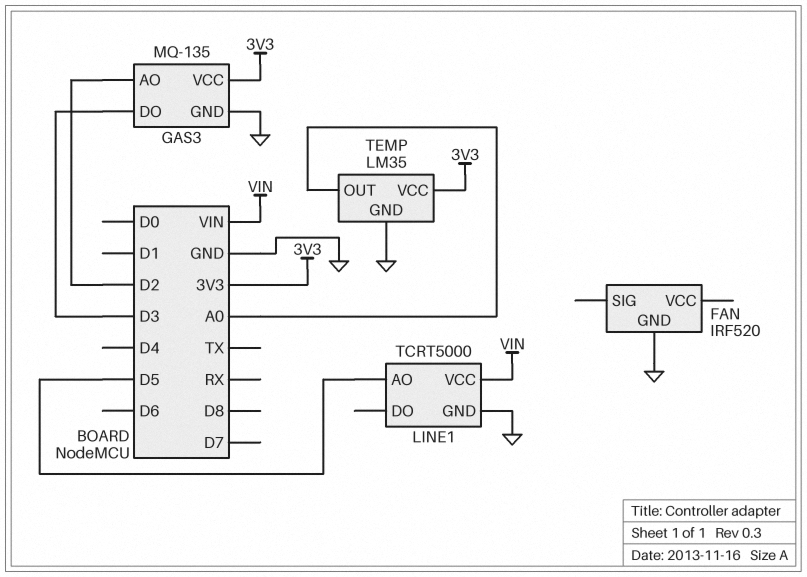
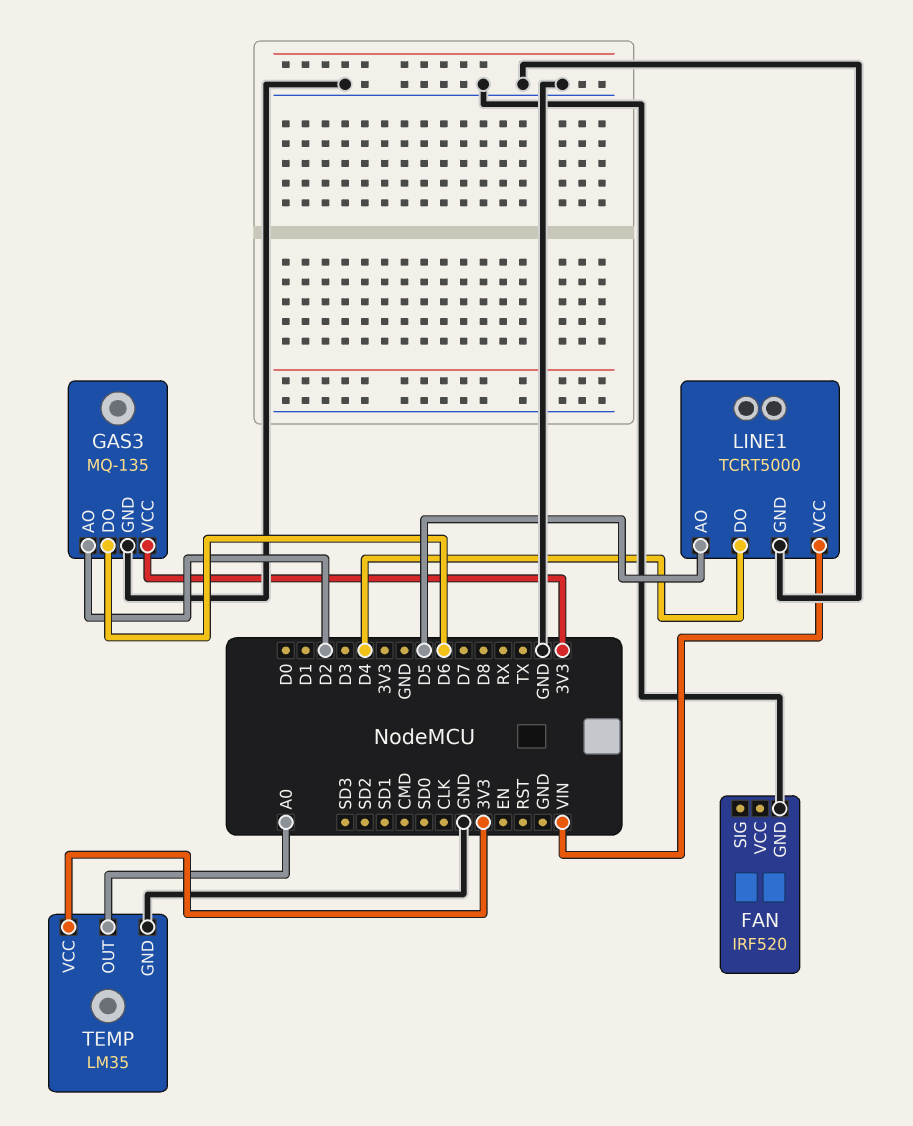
GAS3 pin DO: D3 -> D6
LINE1 pin DO: none -> D4

